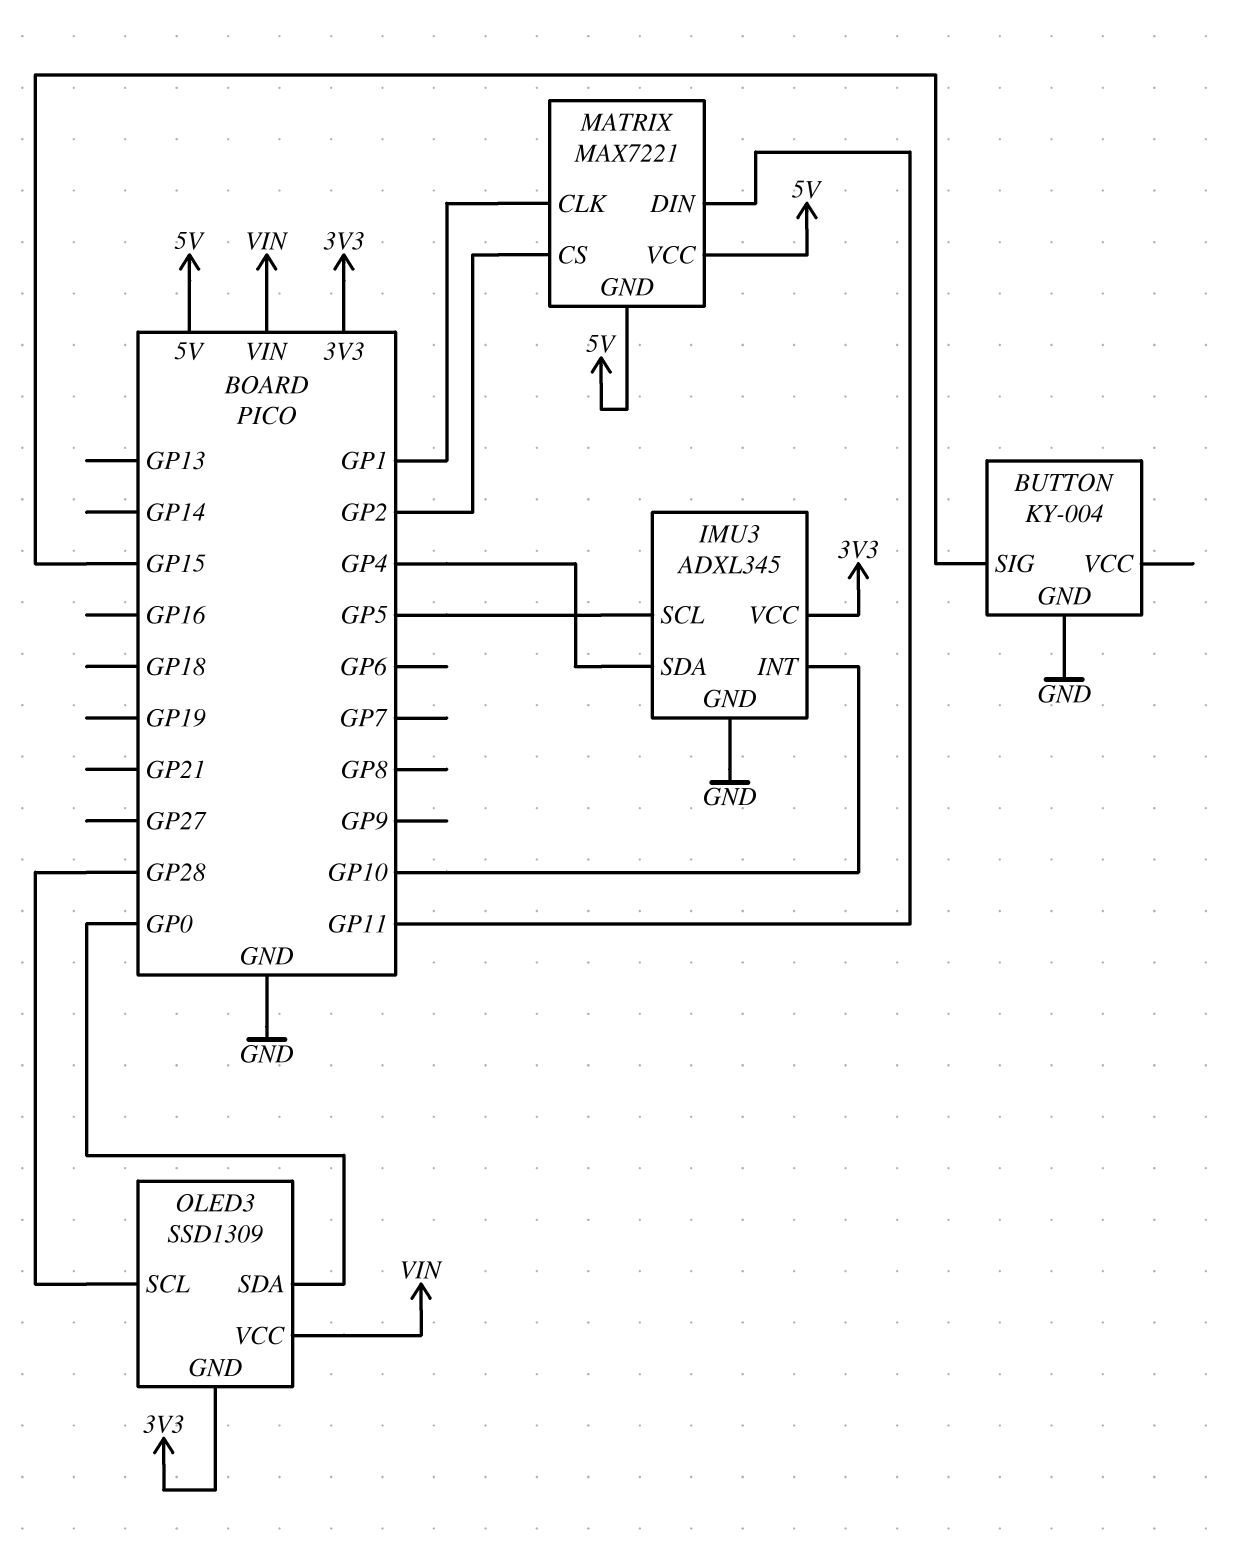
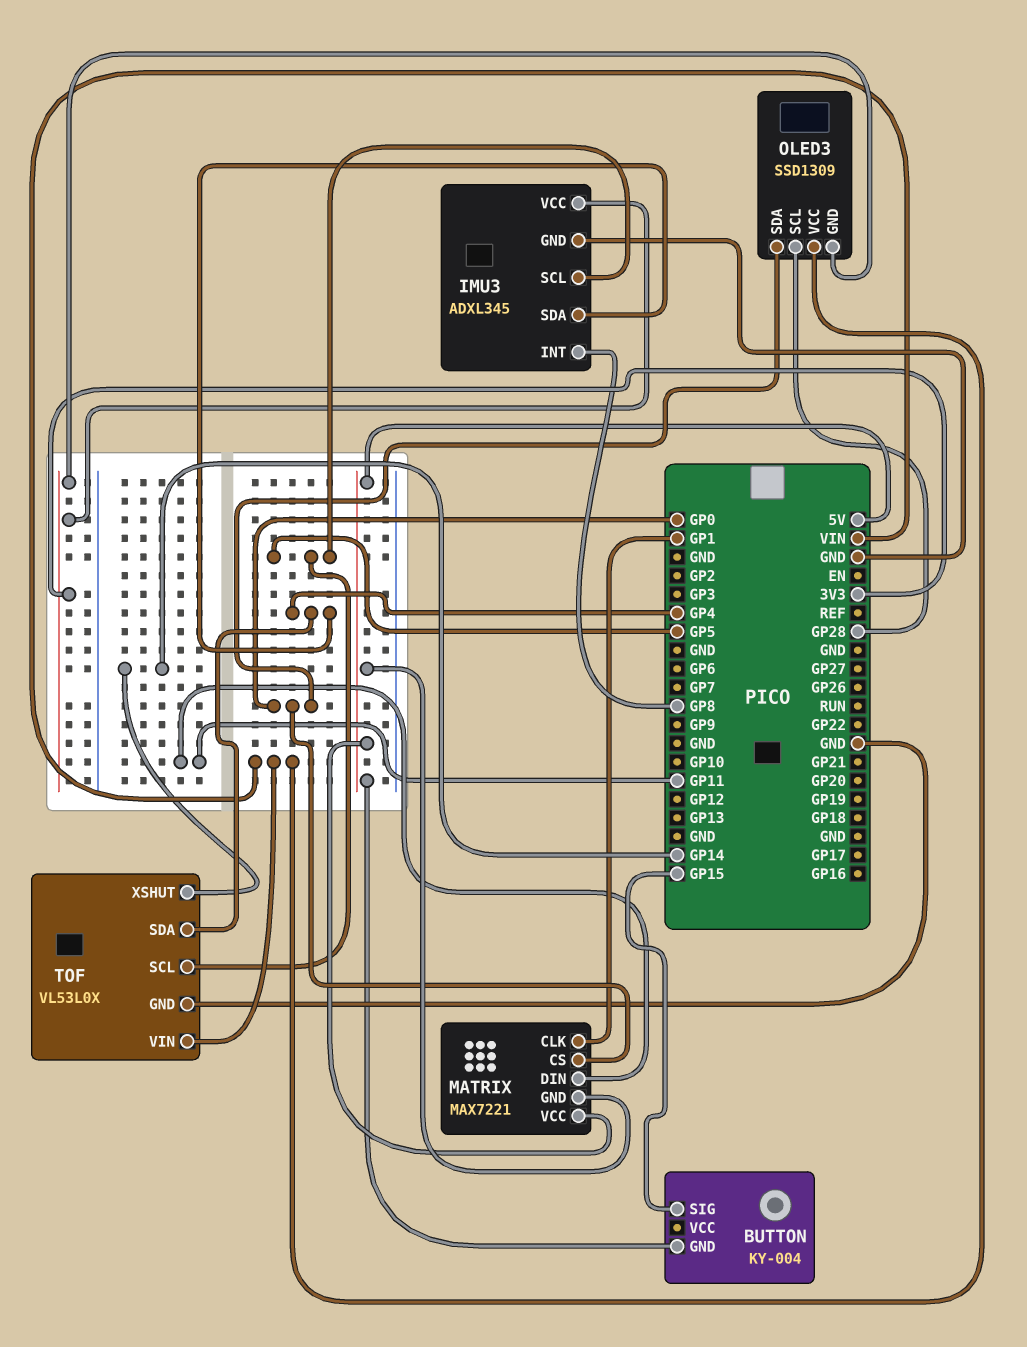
BUTTON pin GND: GND -> 5V
IMU3 pin INT: GP10 -> GP8
MATRIX pin CS: GP2 -> GP0
TOF: none -> VL53L0X
TOF pin GND: none -> GND
TOF pin SCL: none -> GP5
TOF pin SDA: none -> GP4
TOF pin VIN: none -> VIN
TOF pin XSHUT: none -> GP14

